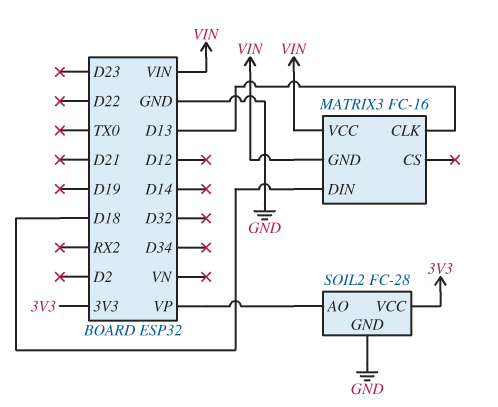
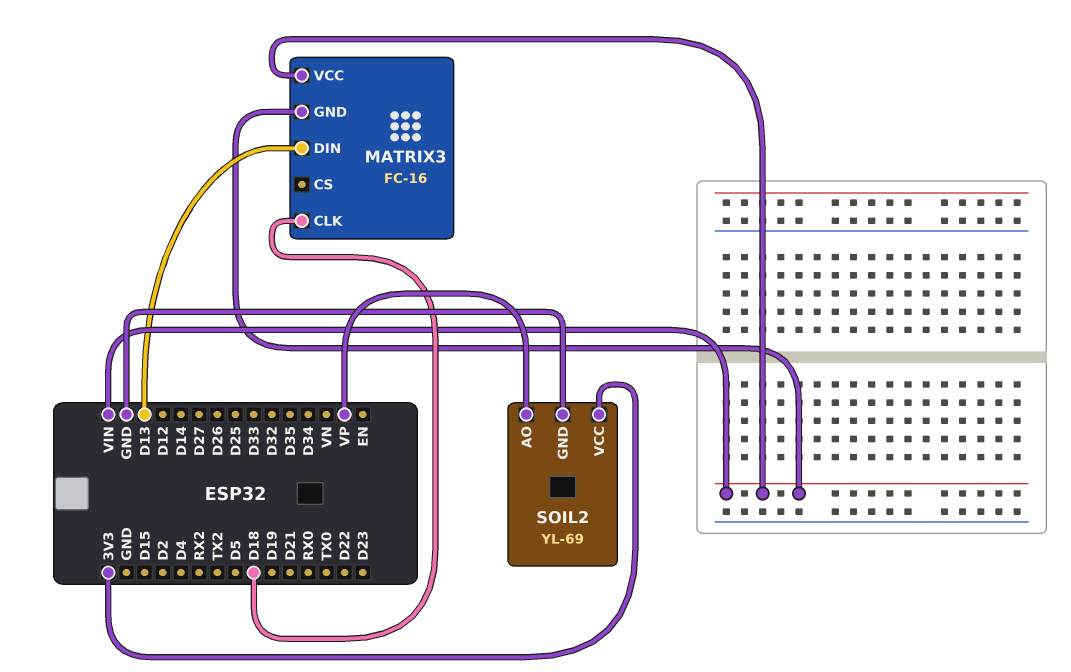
MATRIX3 pin CLK: D13 -> D18
MATRIX3 pin DIN: D18 -> D13
SOIL2: FC-28 -> YL-69

